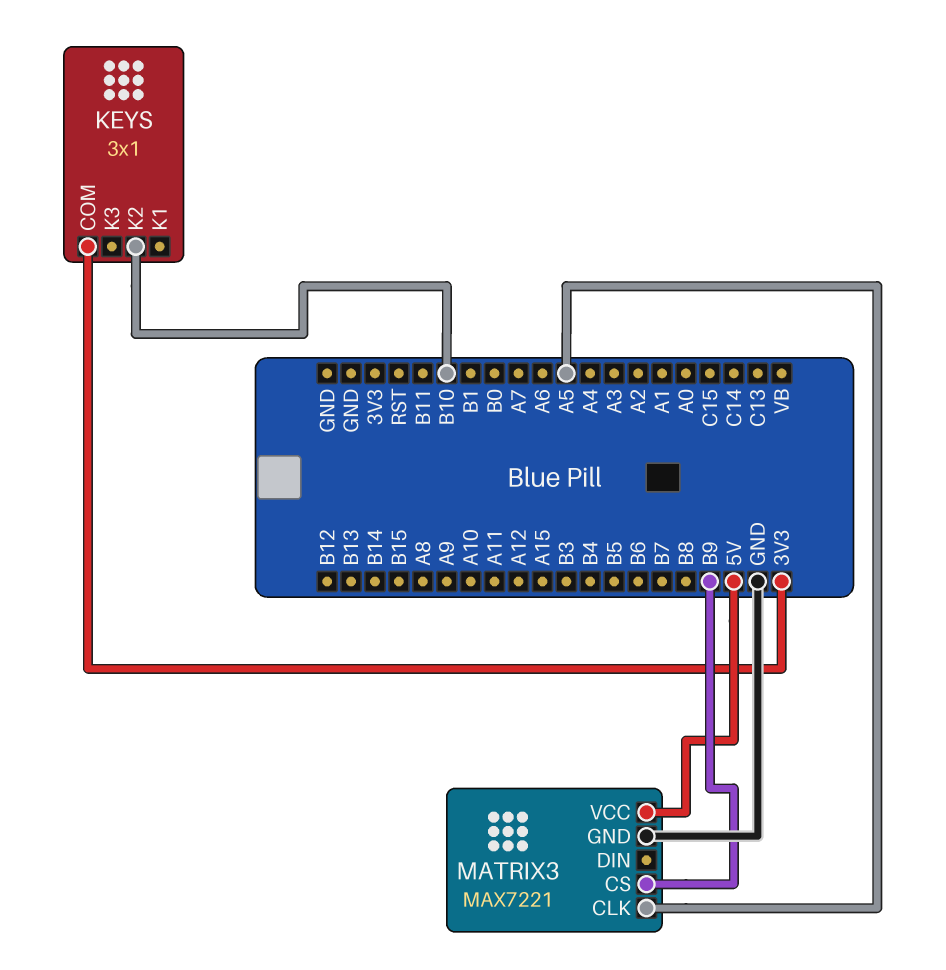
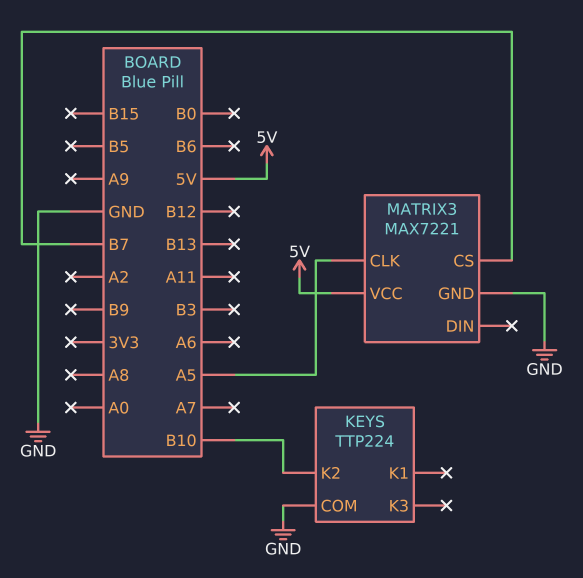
KEYS: 3x1 -> TTP224
KEYS pin COM: 3V3 -> GND
MATRIX3 pin CS: B9 -> B7

